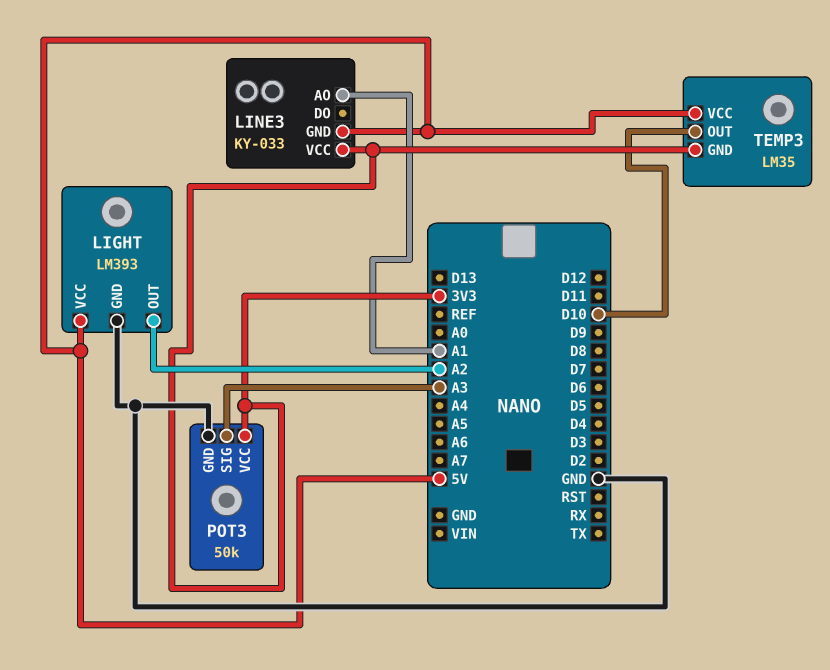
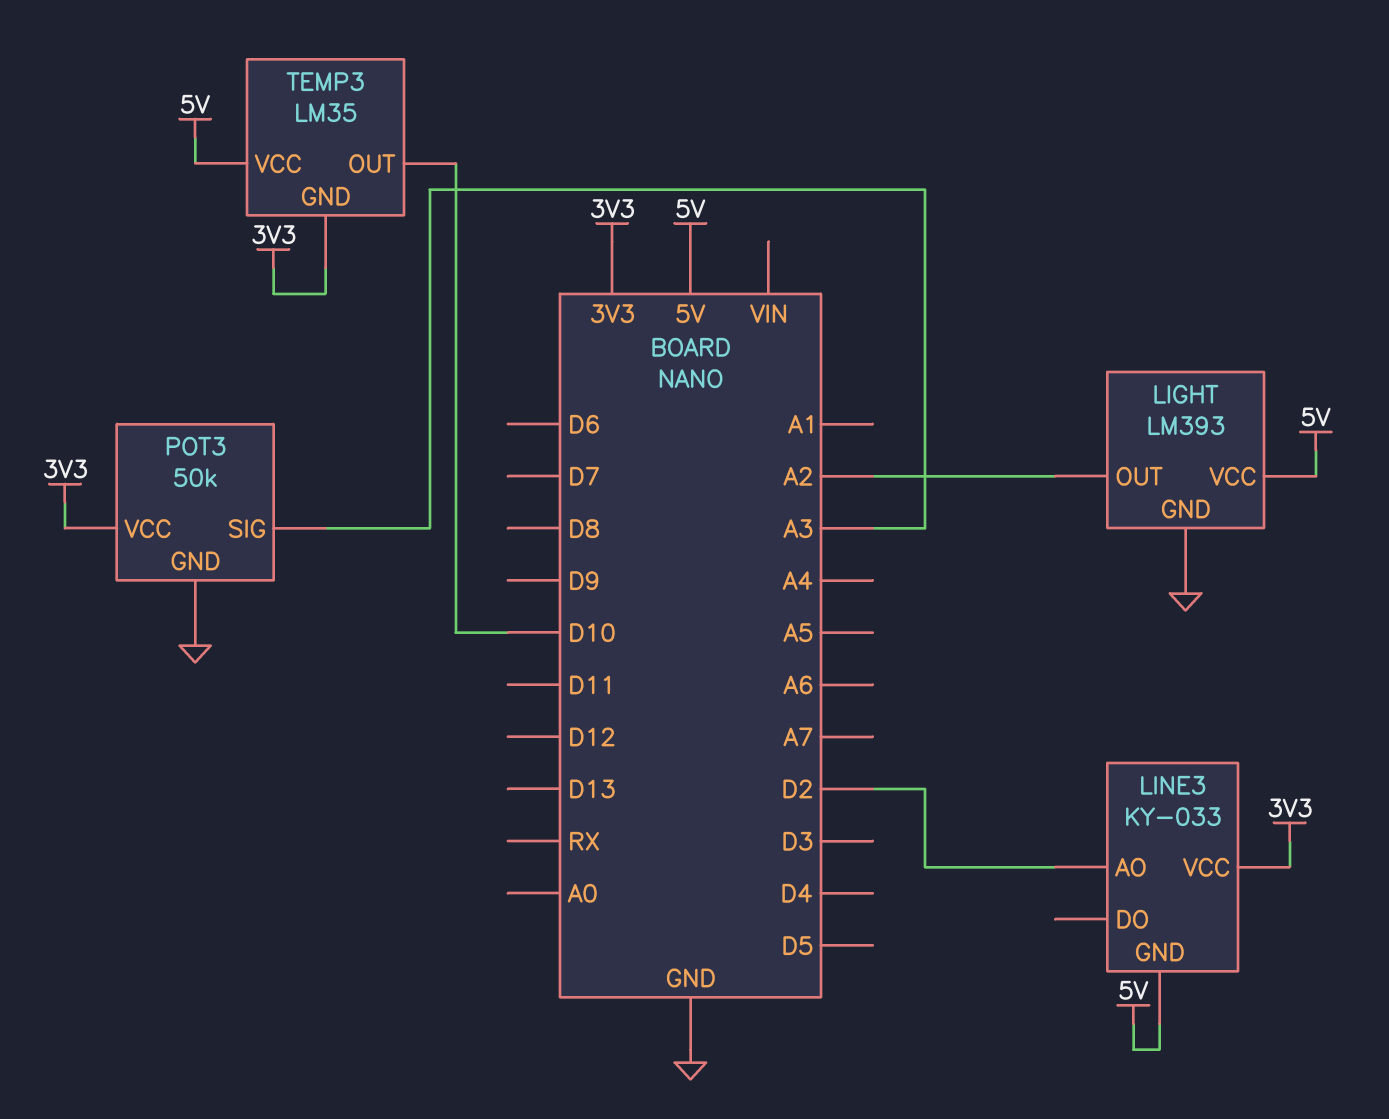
LINE3 pin AO: A1 -> D2

